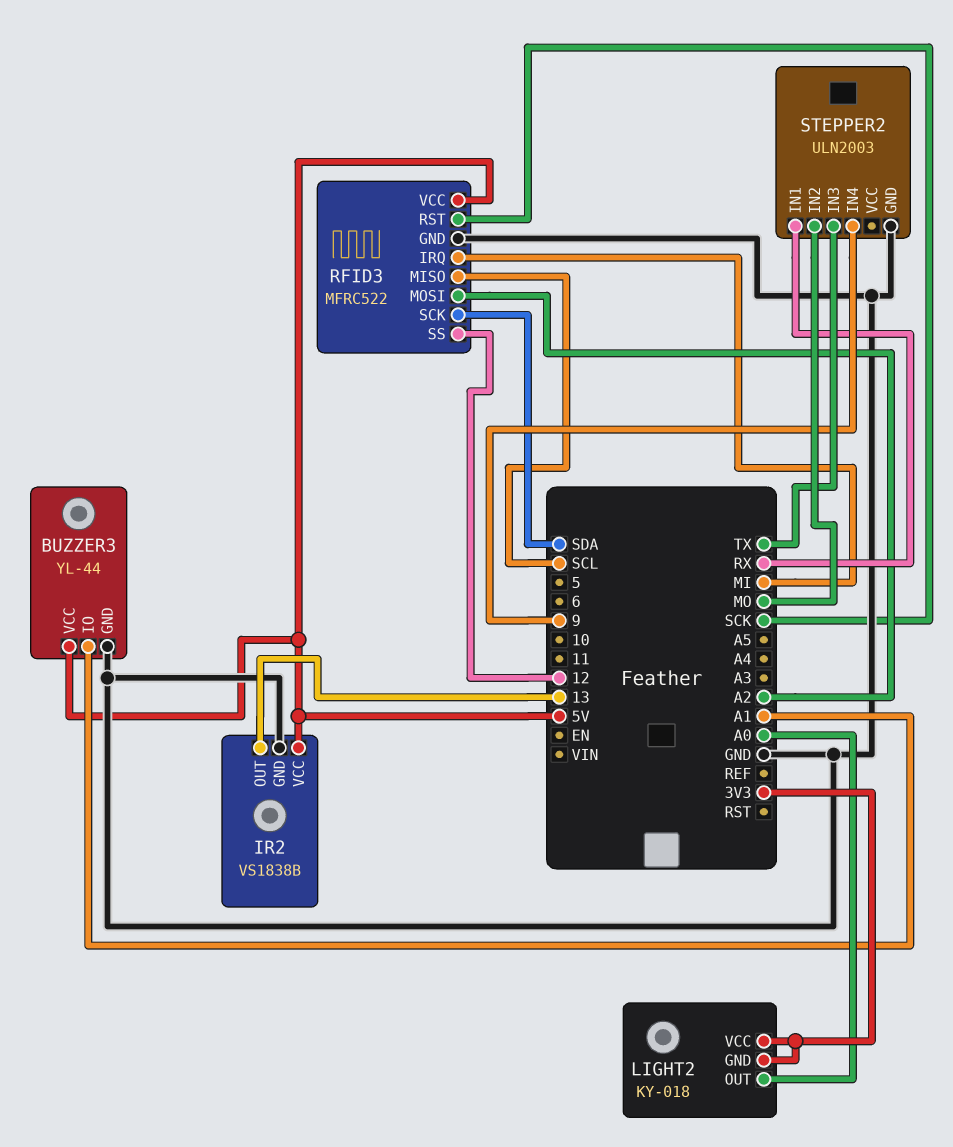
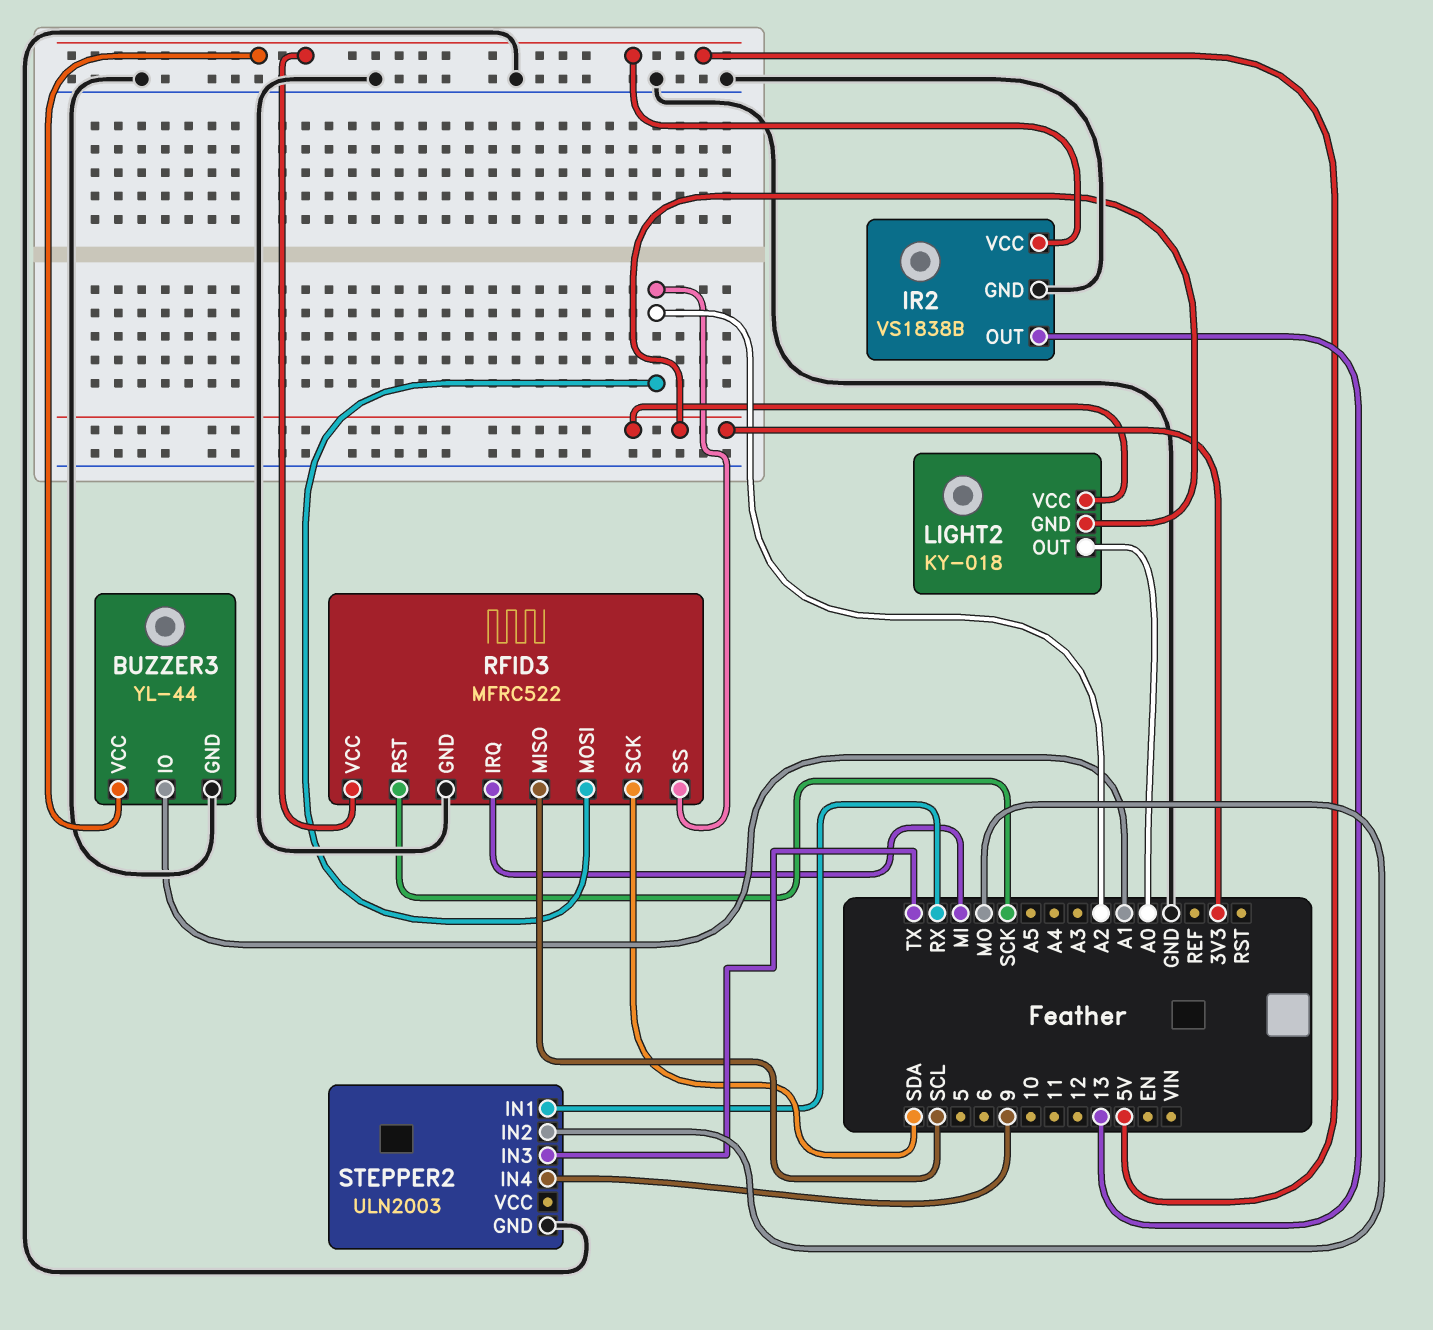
RFID3 pin SS: 12 -> A2

